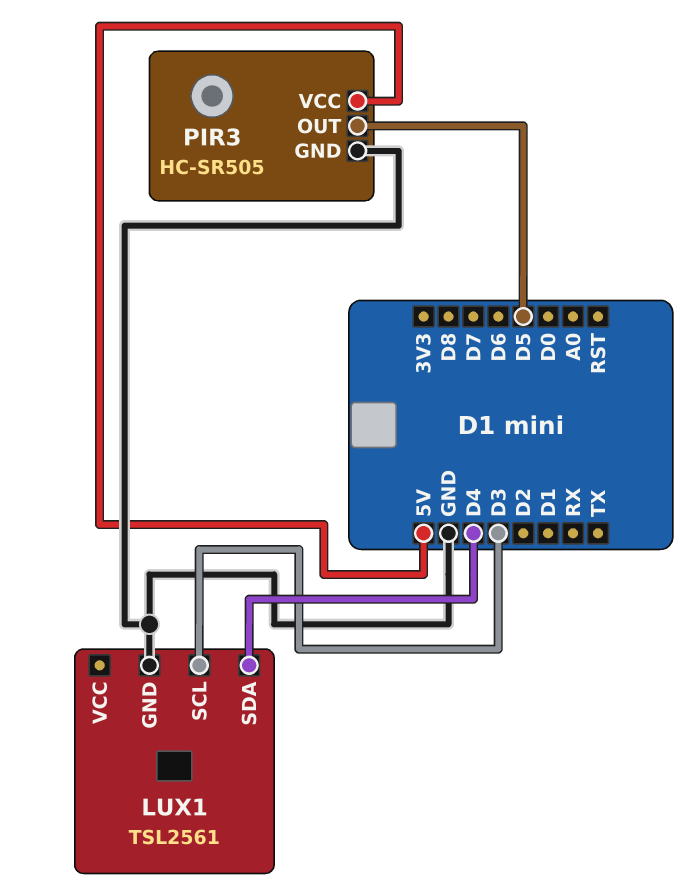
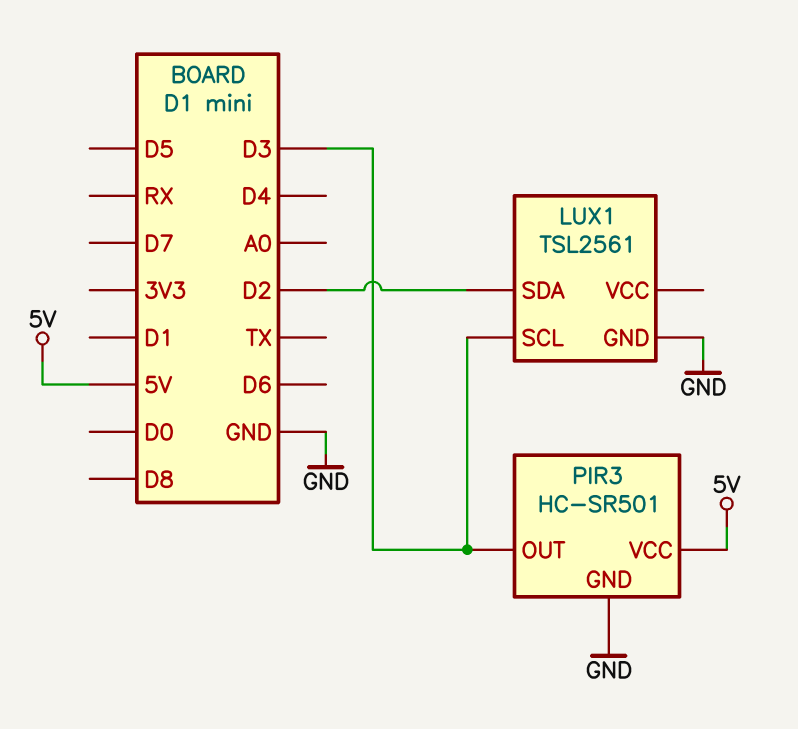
LUX1 pin SDA: D4 -> D2
PIR3: HC-SR505 -> HC-SR501
PIR3 pin OUT: D5 -> D3

